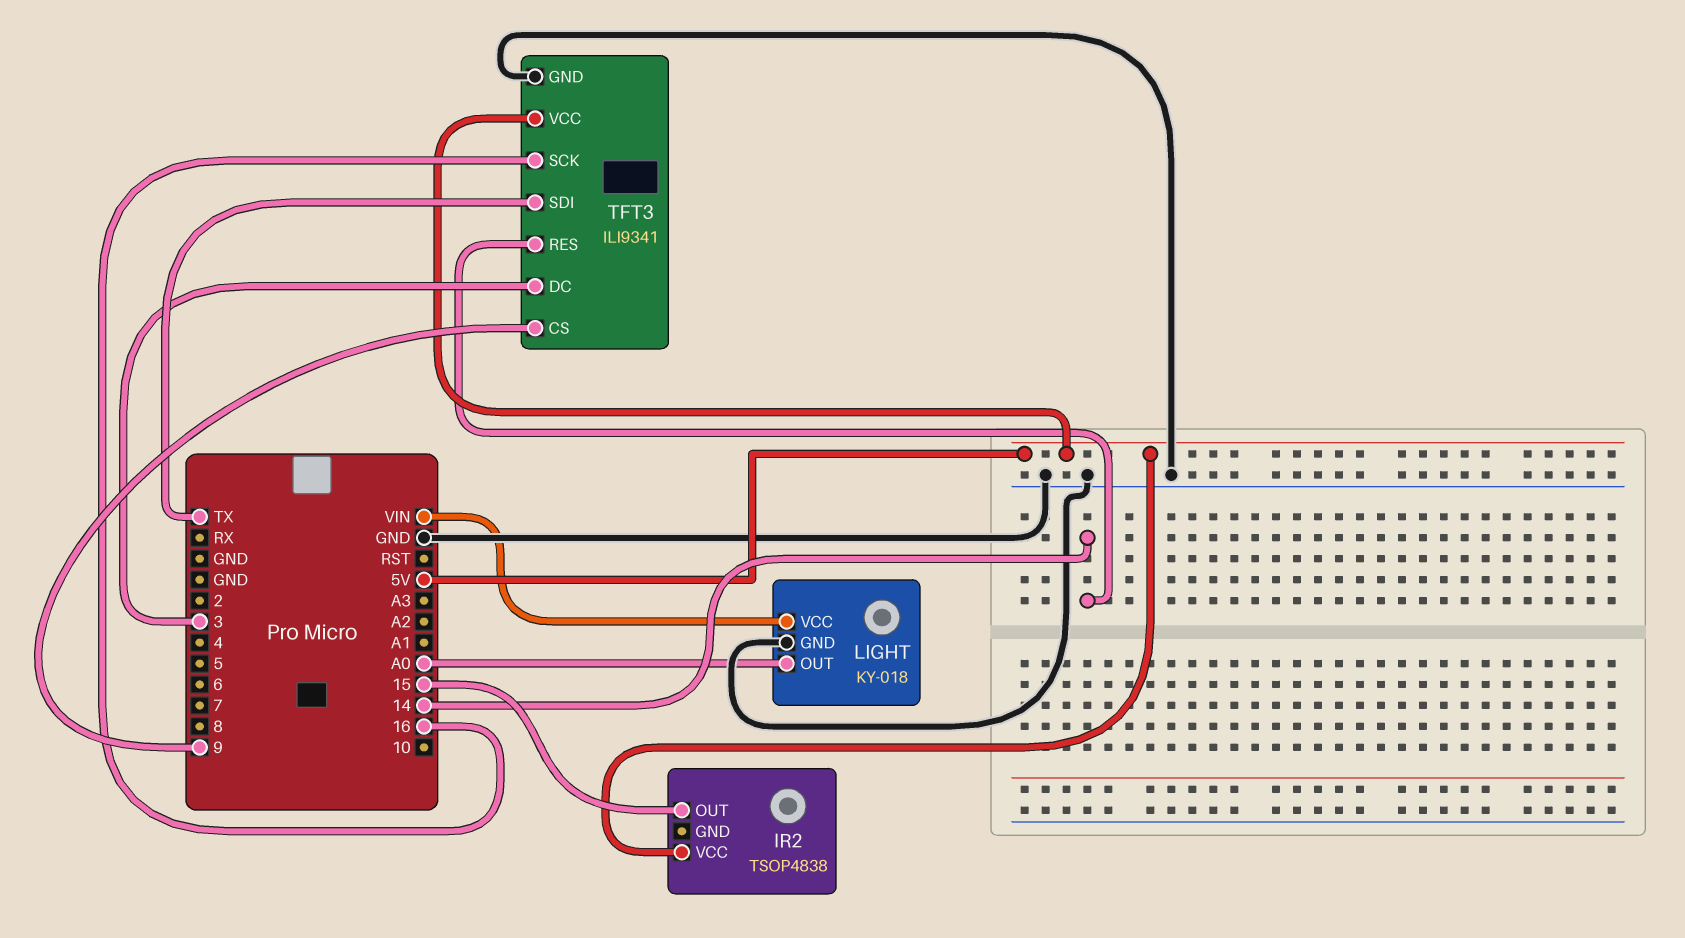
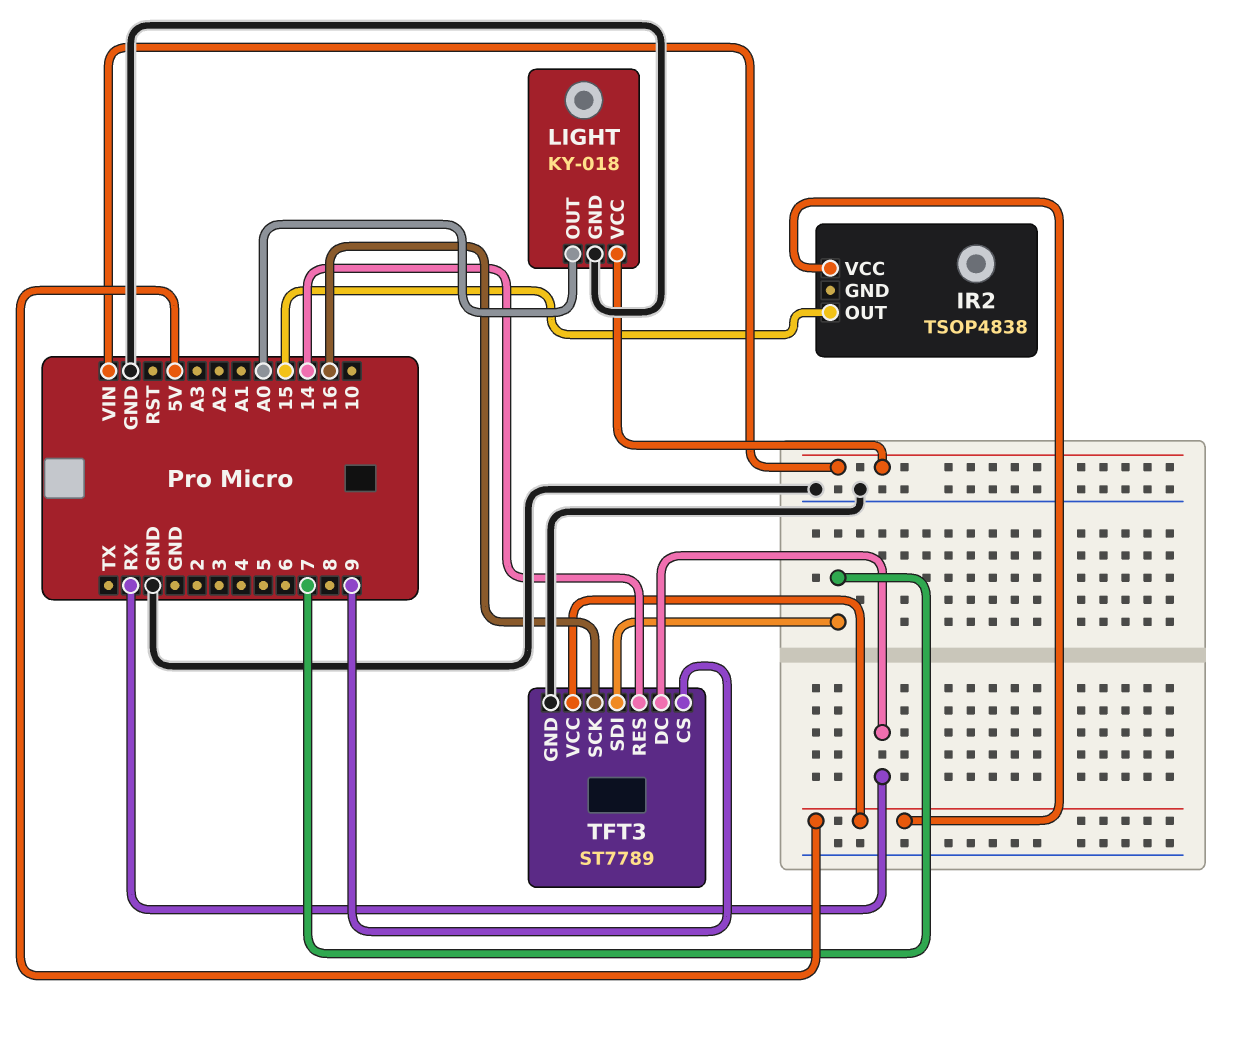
TFT3: ILI9341 -> ST7789
TFT3 pin DC: 3 -> RX
TFT3 pin SDI: TX -> 7

